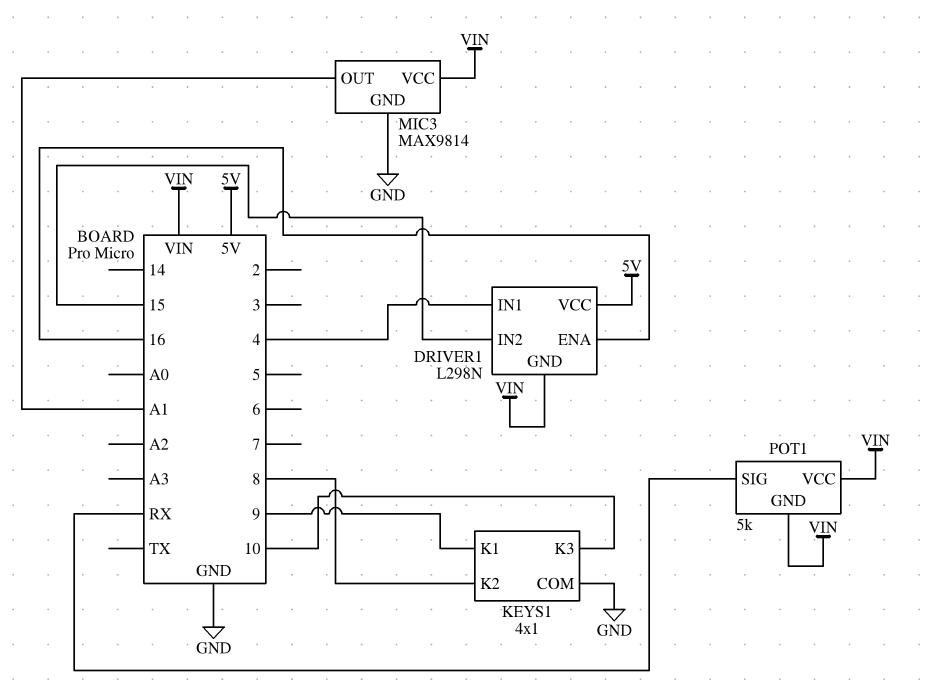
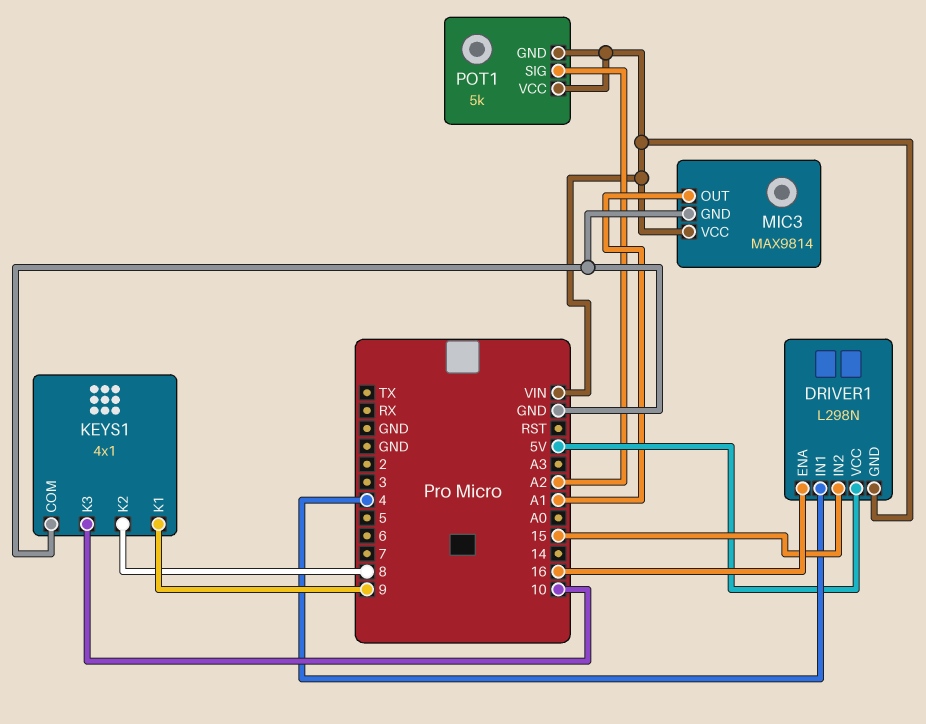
POT1 pin SIG: RX -> A2

